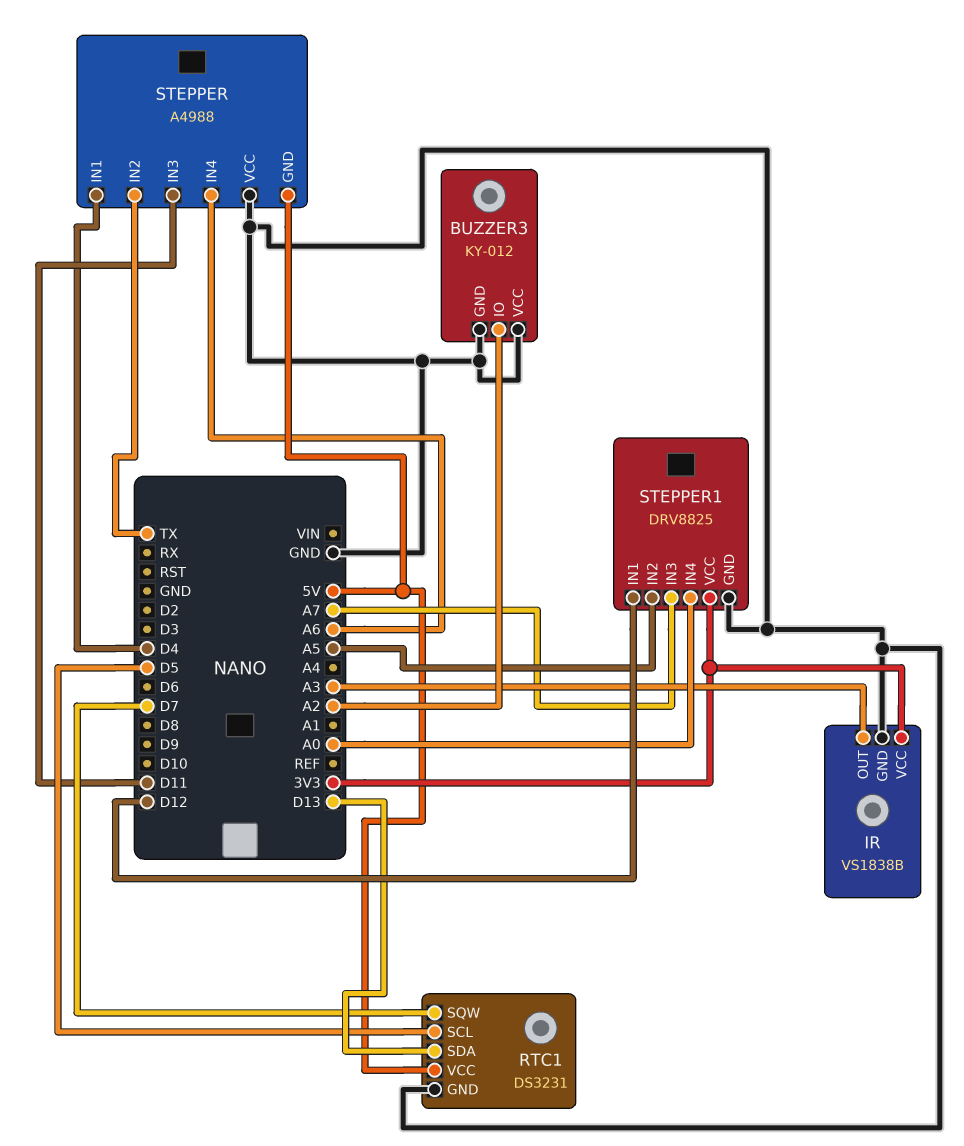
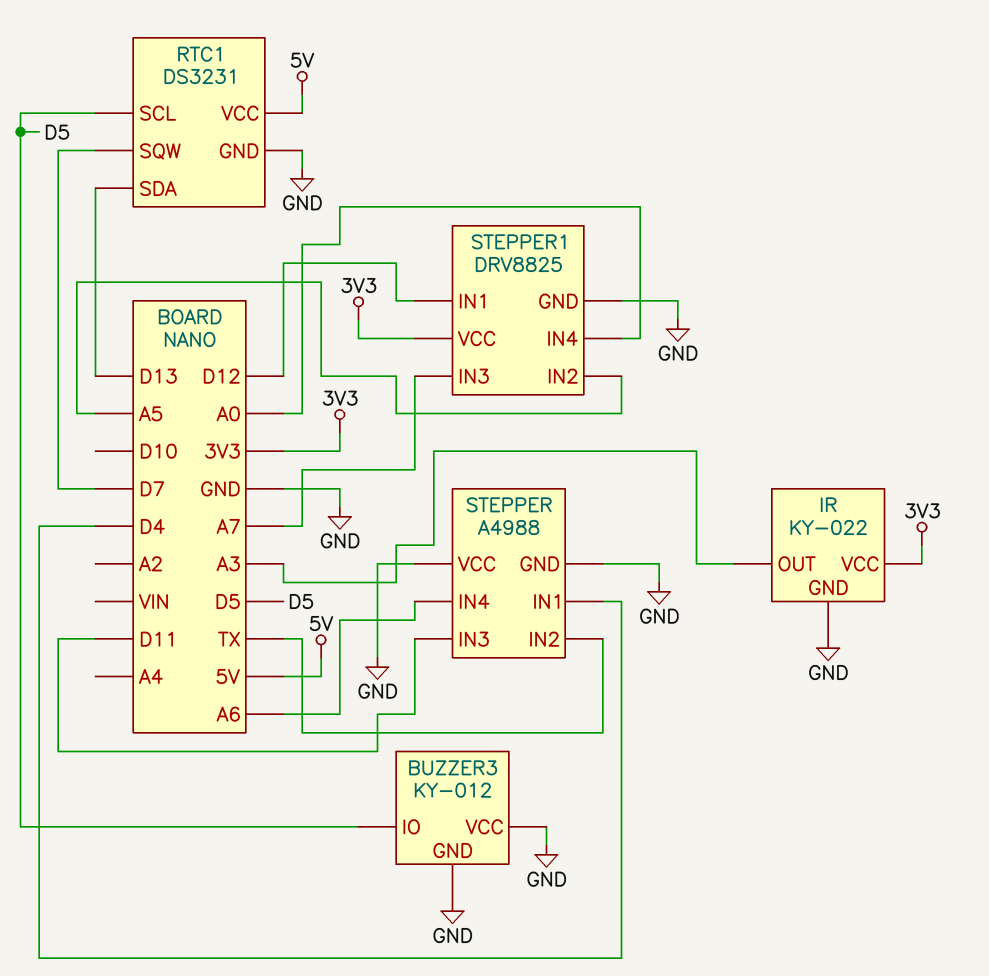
BUZZER3 pin IO: A2 -> D5
IR: VS1838B -> KY-022
STEPPER pin GND: 5V -> GND

